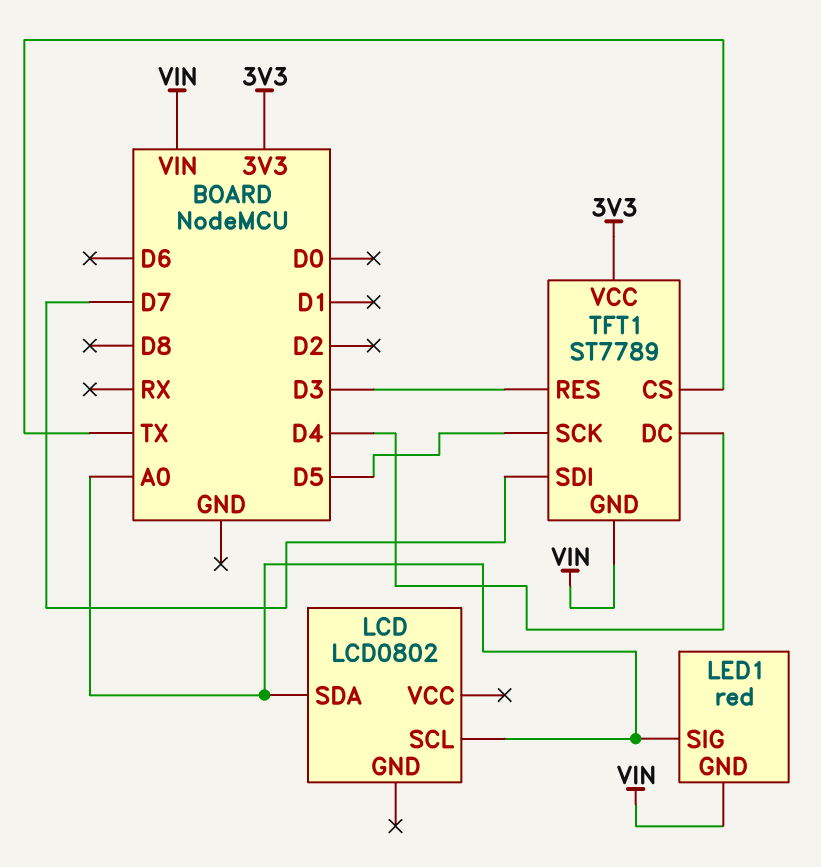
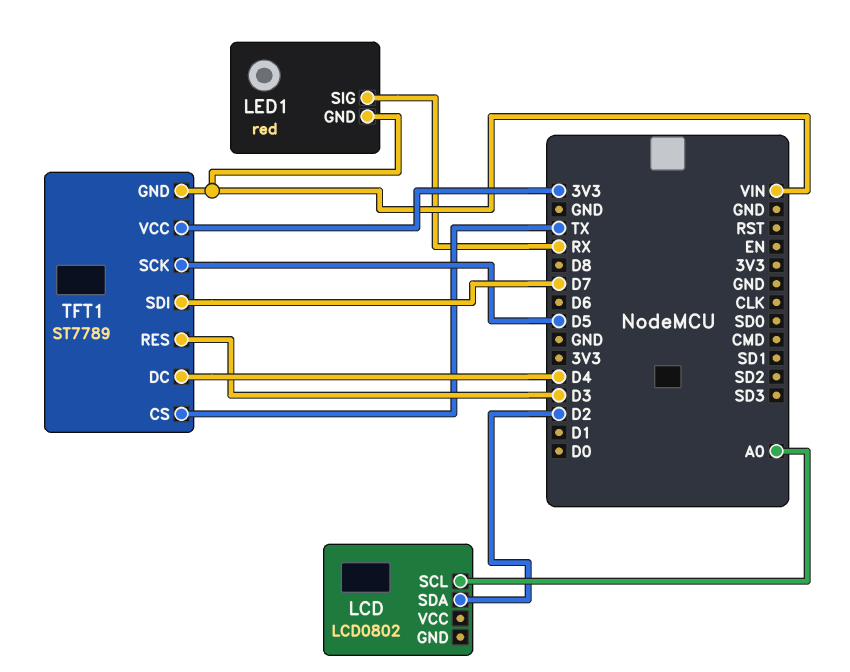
LCD pin SDA: A0 -> D2
LED1 pin SIG: A0 -> RX

